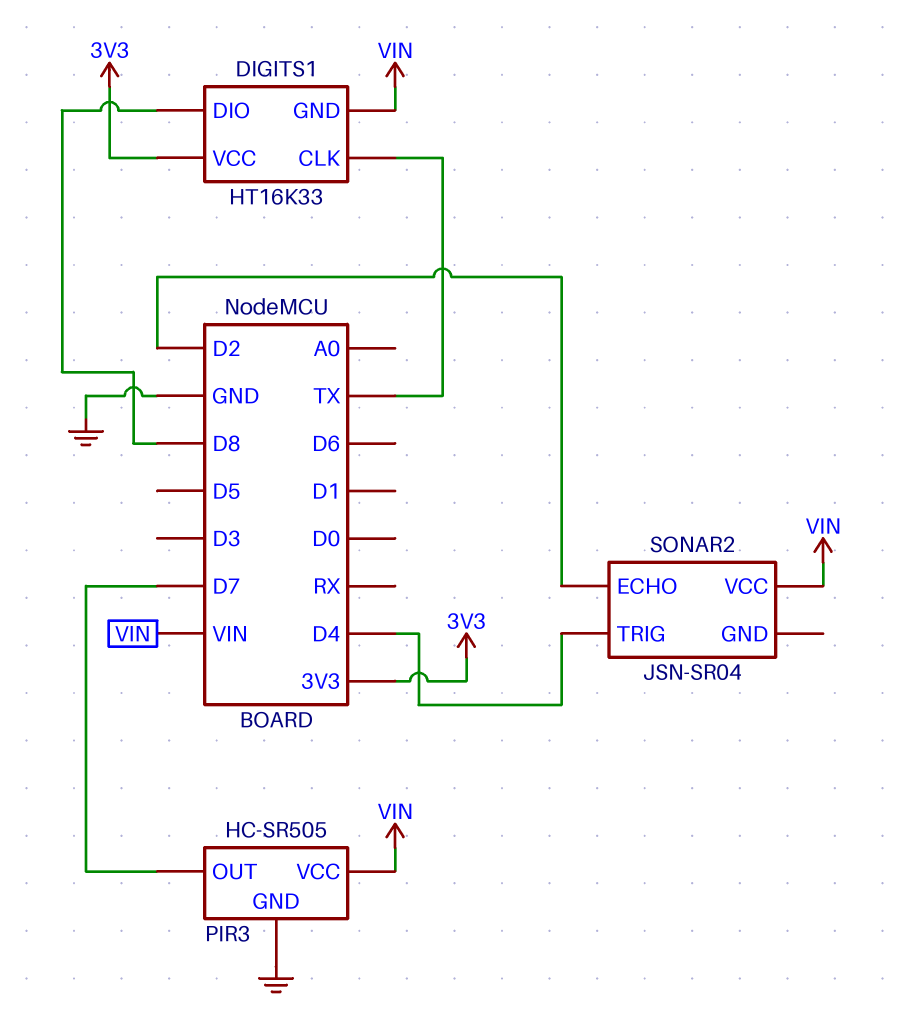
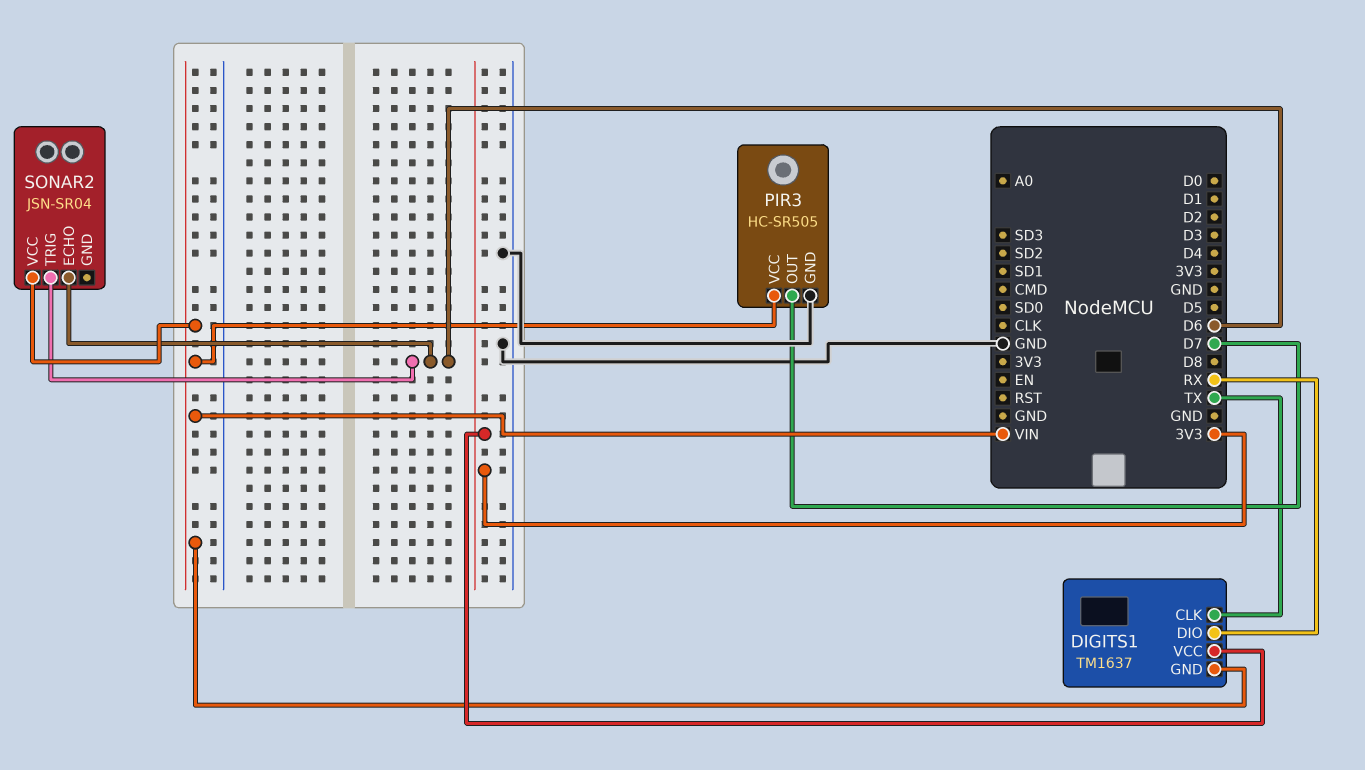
DIGITS1: HT16K33 -> TM1637
DIGITS1 pin DIO: D8 -> RX
SONAR2 pin ECHO: D2 -> D6
SONAR2 pin TRIG: D4 -> D6

